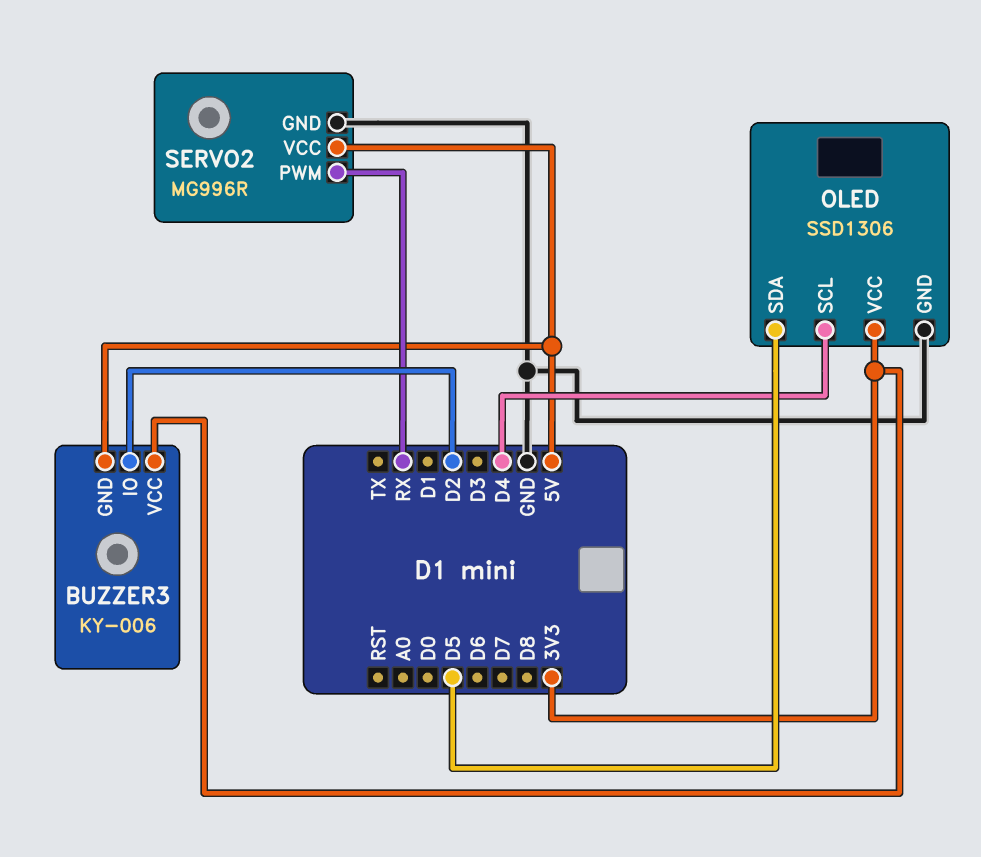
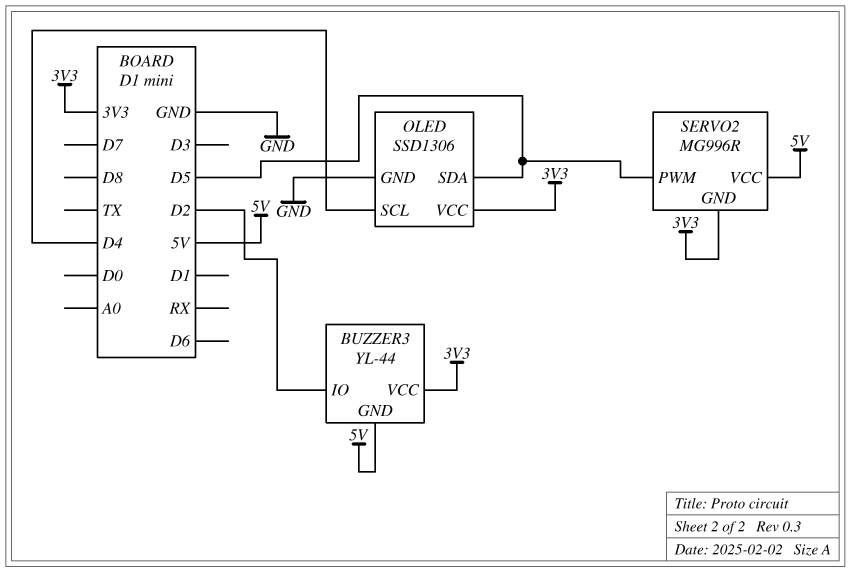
BUZZER3: KY-006 -> YL-44
SERVO2 pin GND: GND -> 3V3
SERVO2 pin PWM: RX -> D5

